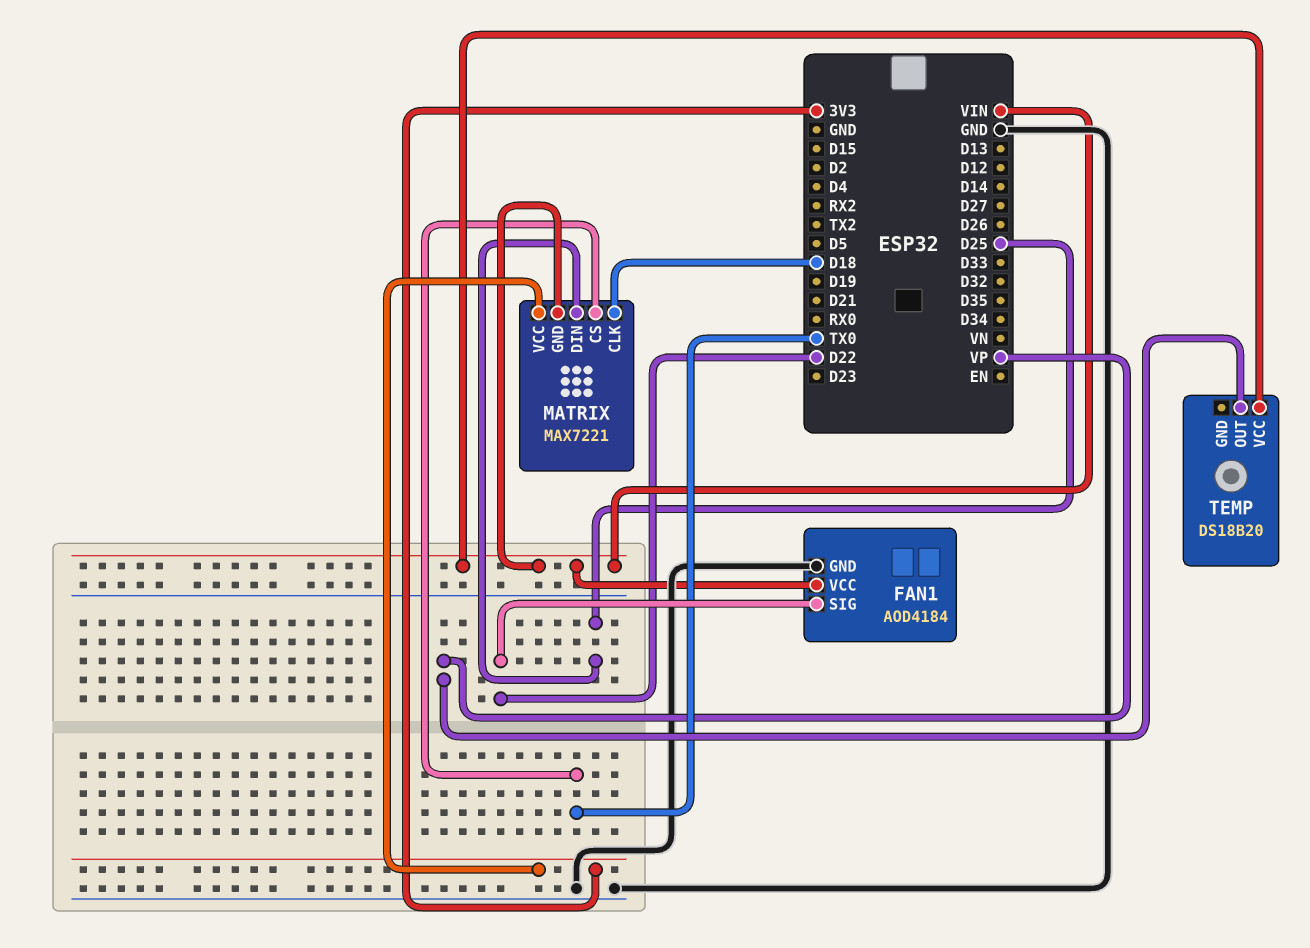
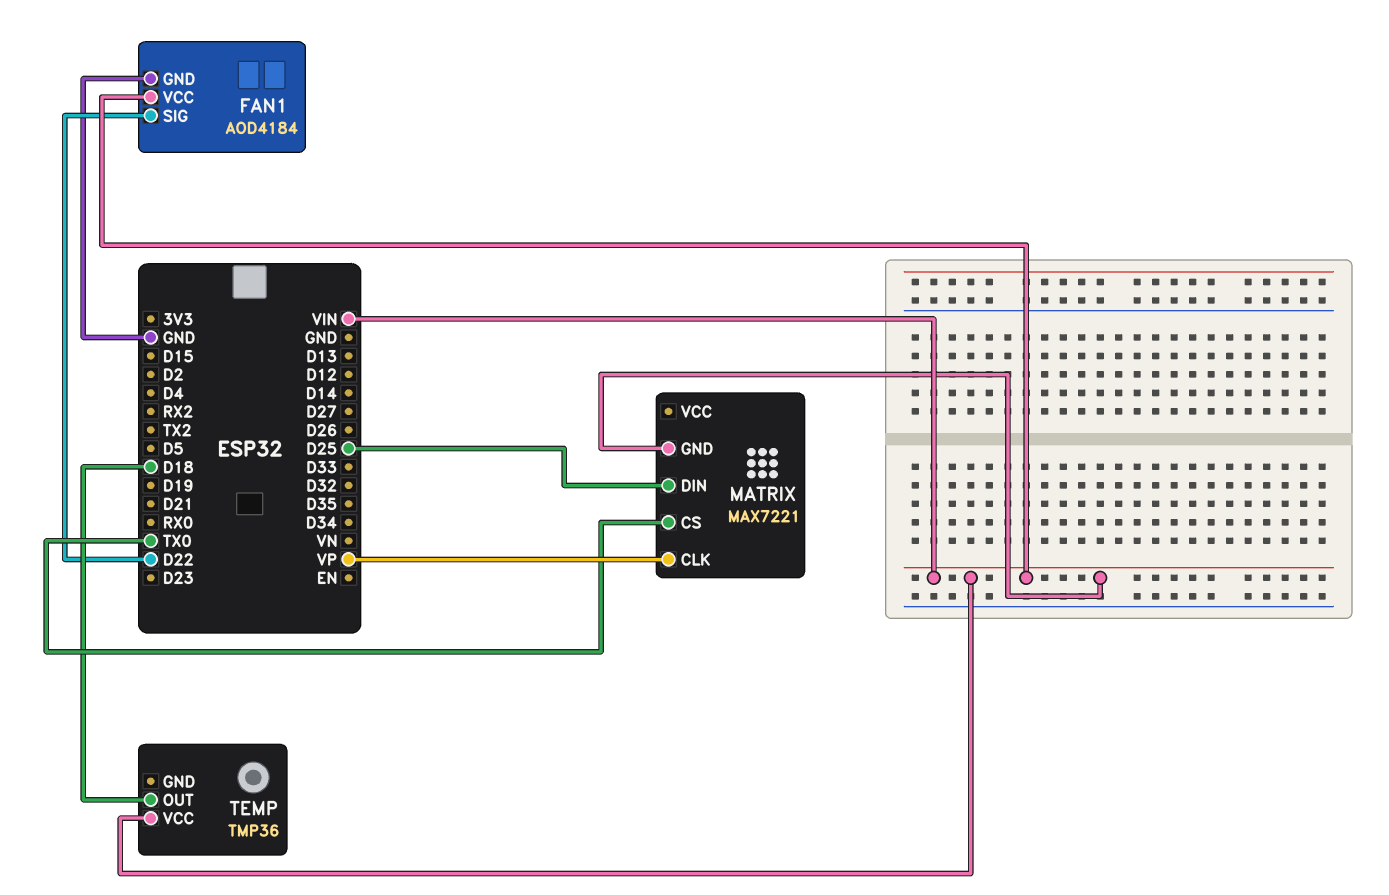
MATRIX pin CLK: D18 -> VP
MATRIX pin VCC: 3V3 -> none
TEMP: DS18B20 -> TMP36
TEMP pin OUT: VP -> D18

